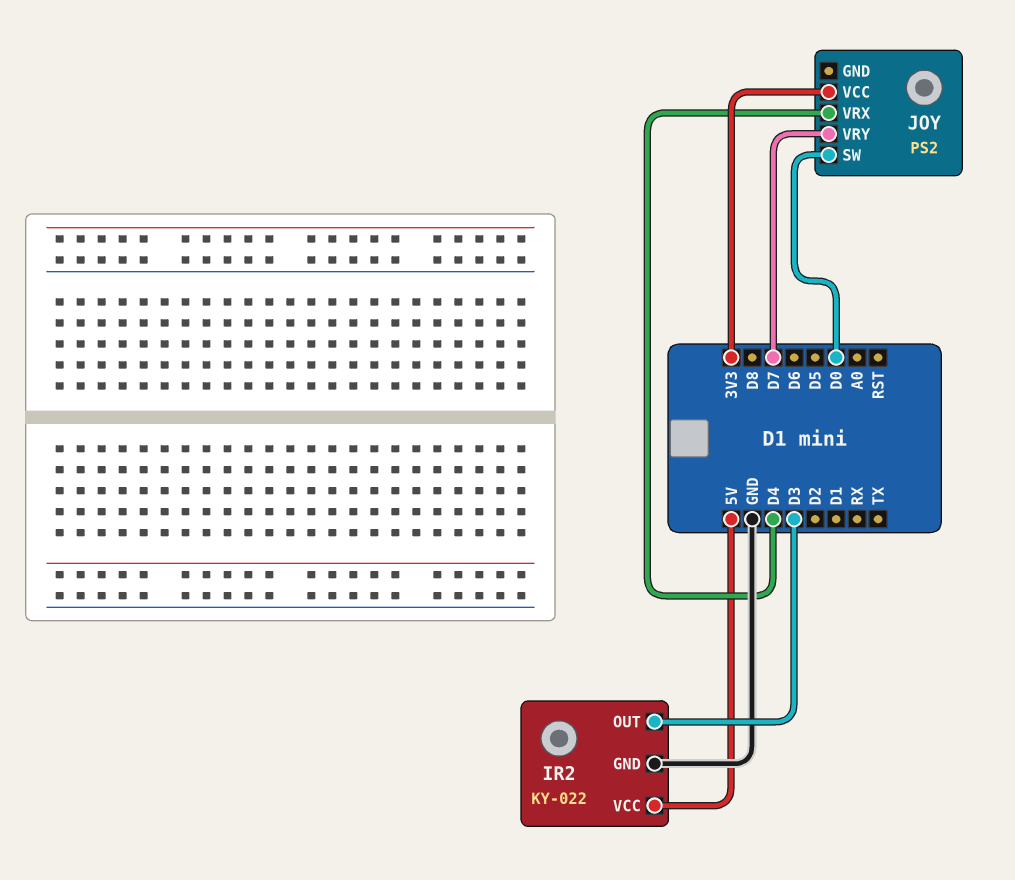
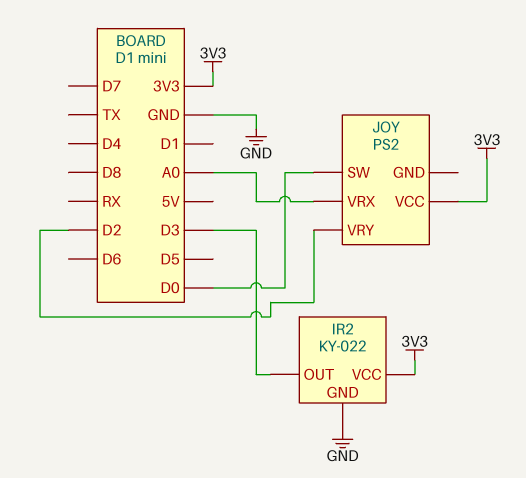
IR2 pin VCC: 5V -> 3V3
JOY pin VRX: D4 -> A0
JOY pin VRY: D7 -> D2

